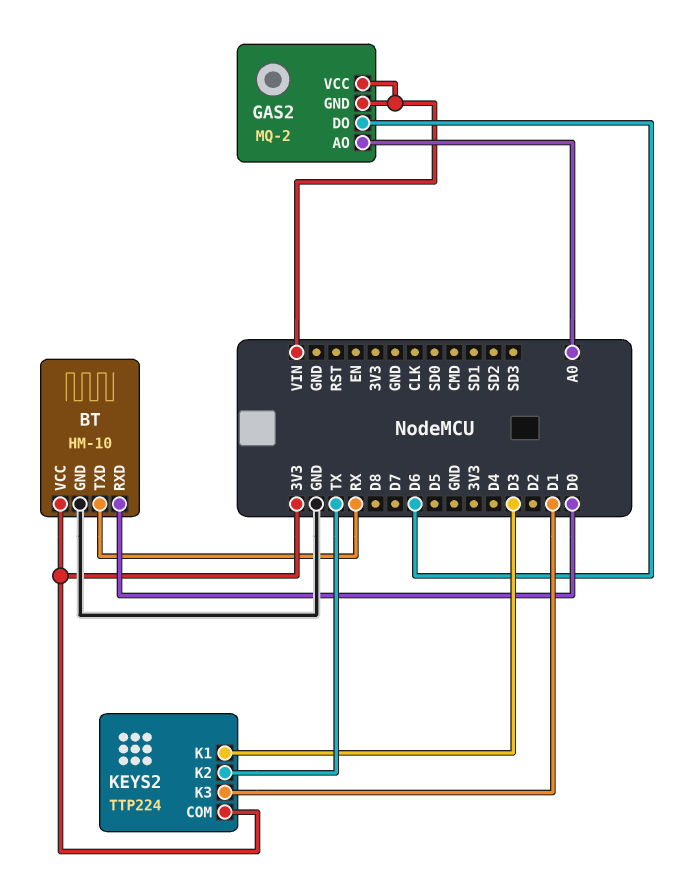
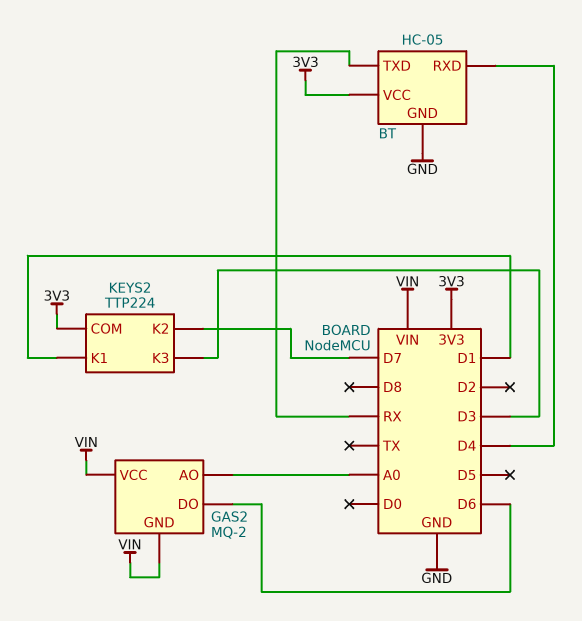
BT: HM-10 -> HC-05
BT pin RXD: D0 -> D4
KEYS2 pin K1: D3 -> D1
KEYS2 pin K2: TX -> D7
KEYS2 pin K3: D1 -> D3

